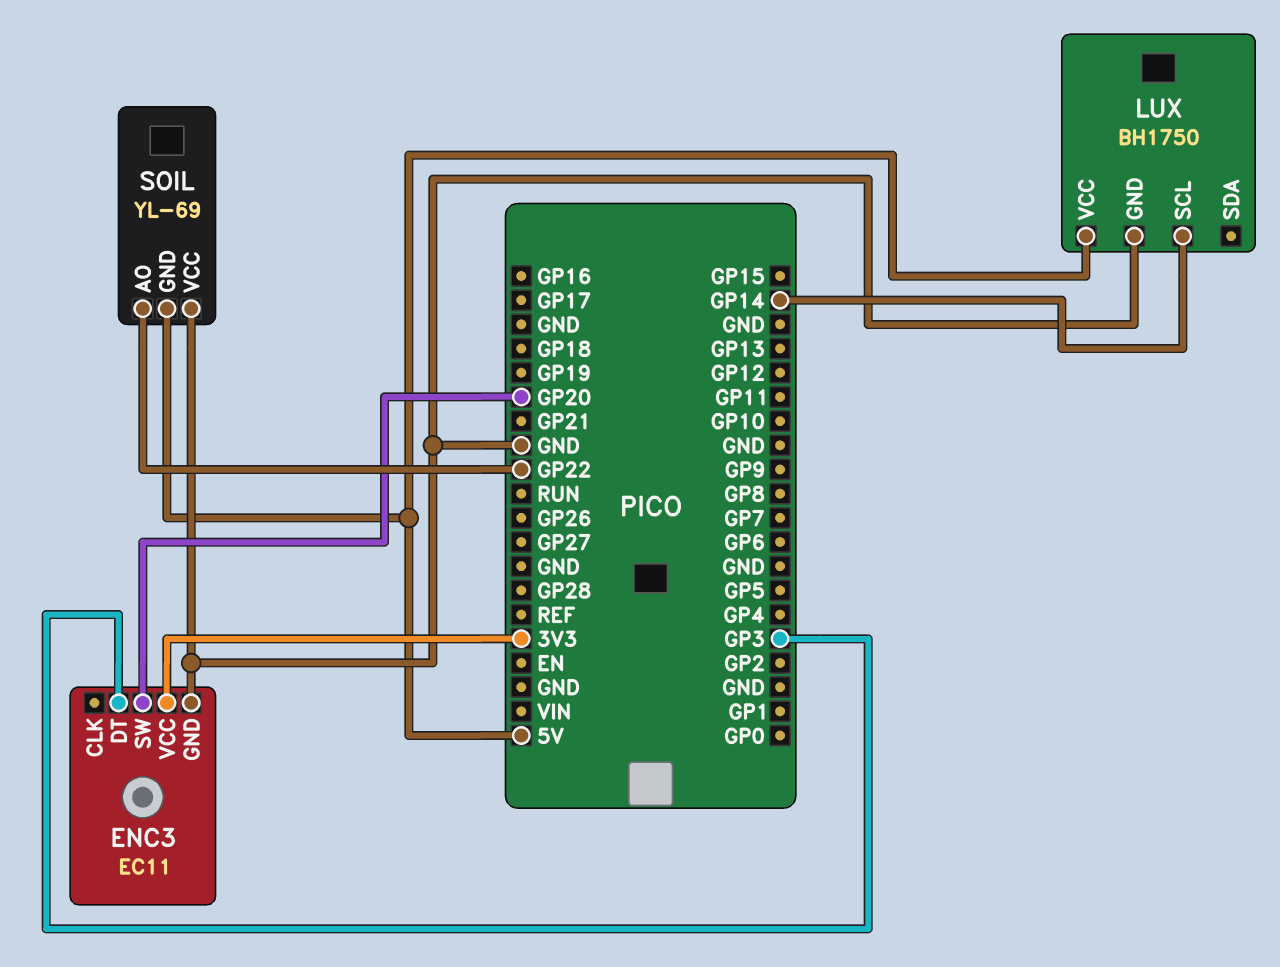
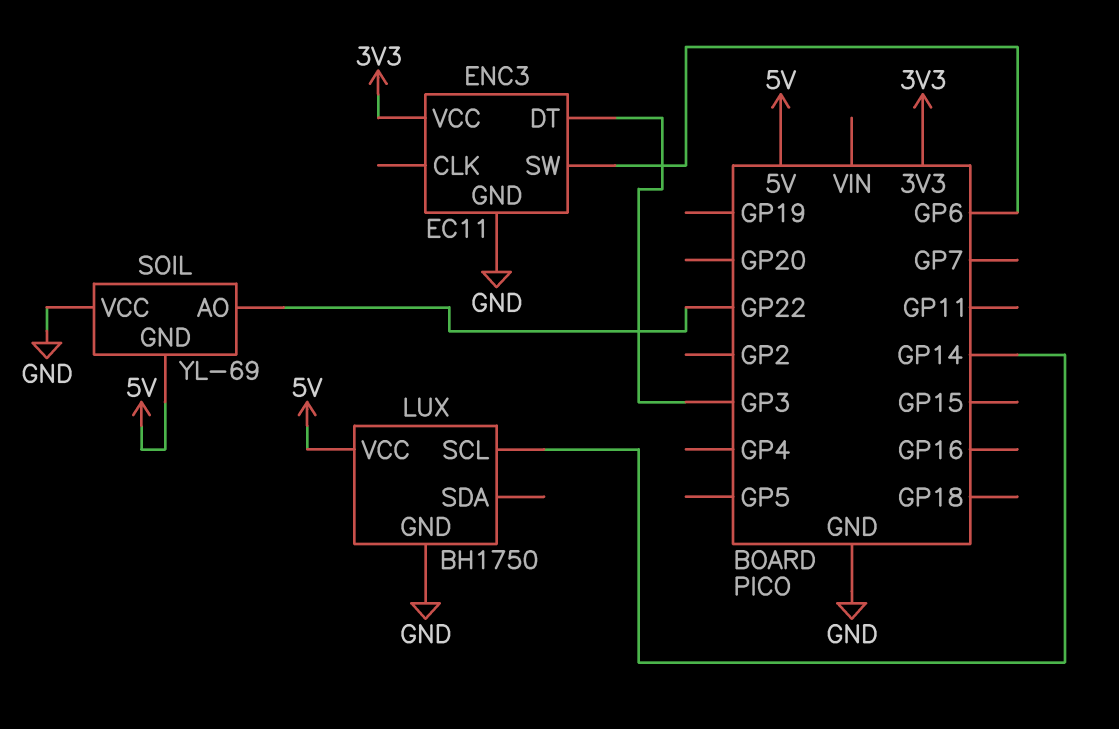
ENC3 pin SW: GP20 -> GP6

